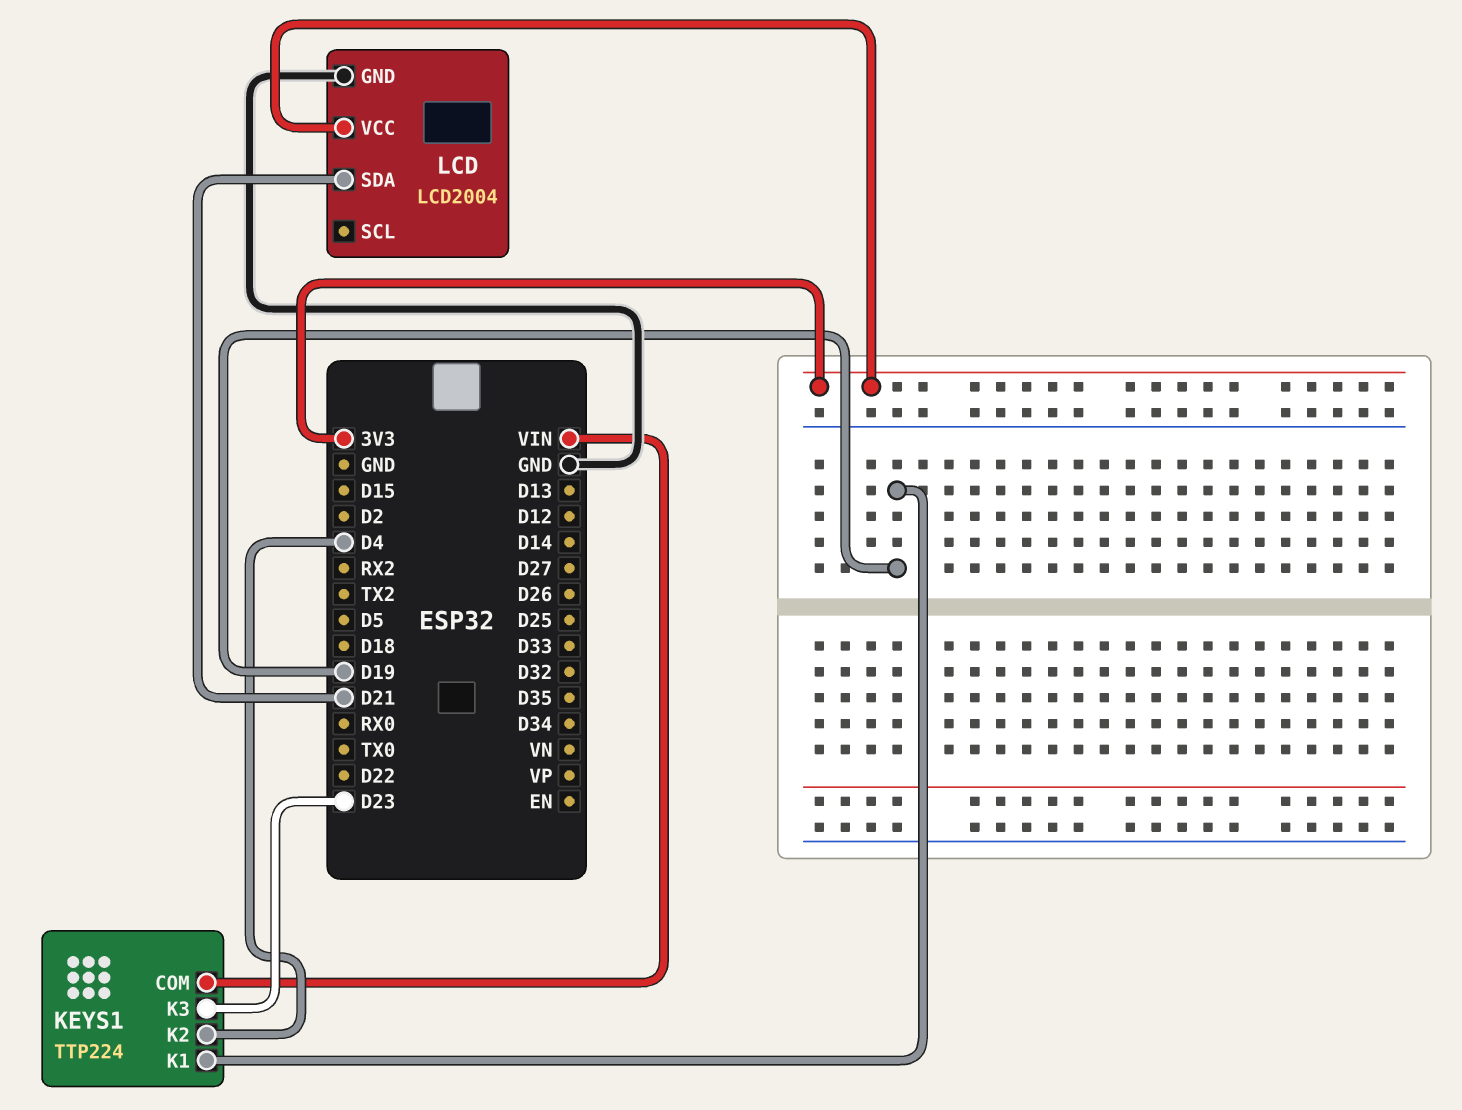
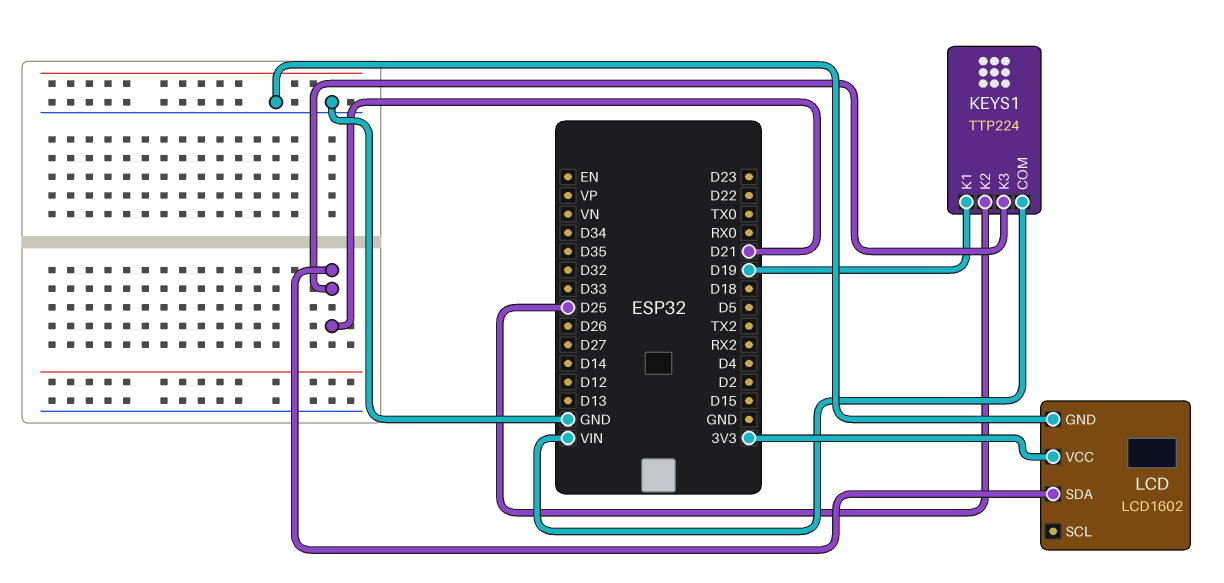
KEYS1 pin K2: D4 -> D25
KEYS1 pin K3: D23 -> D21
LCD: LCD2004 -> LCD1602

